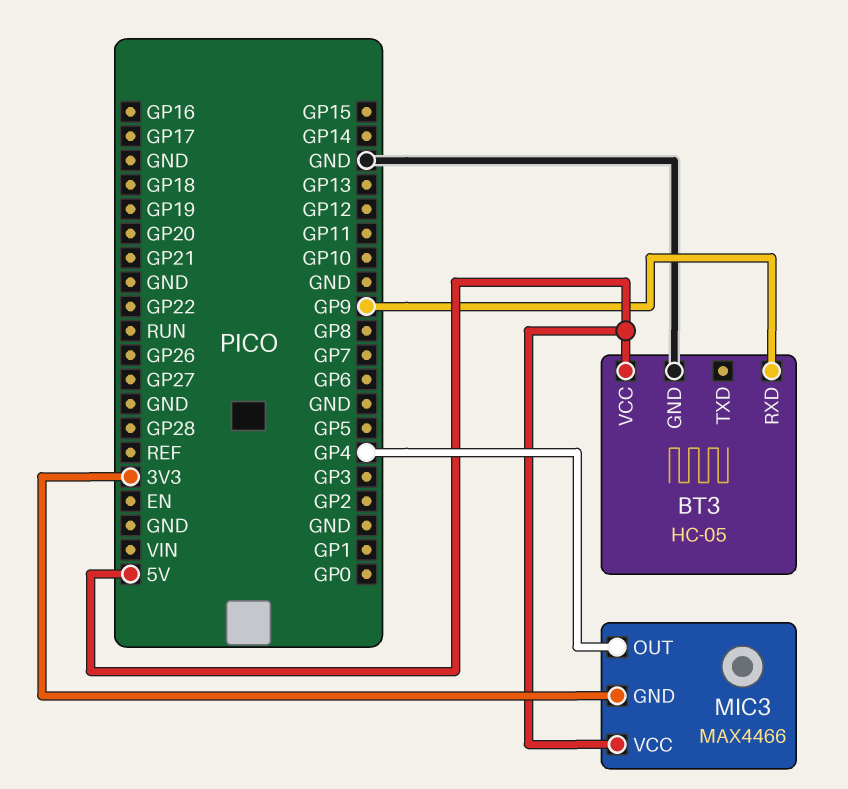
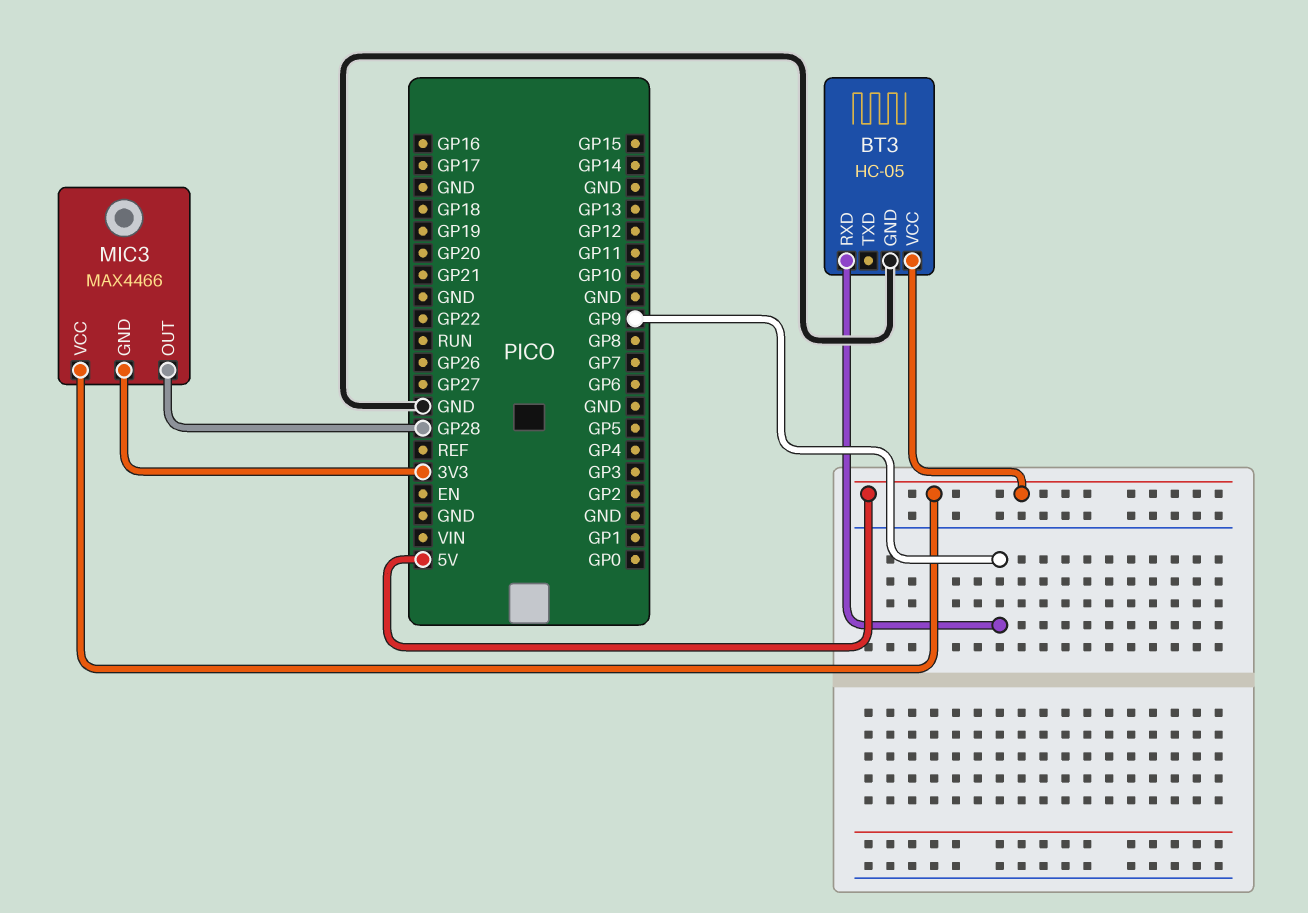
MIC3 pin OUT: GP4 -> GP28

